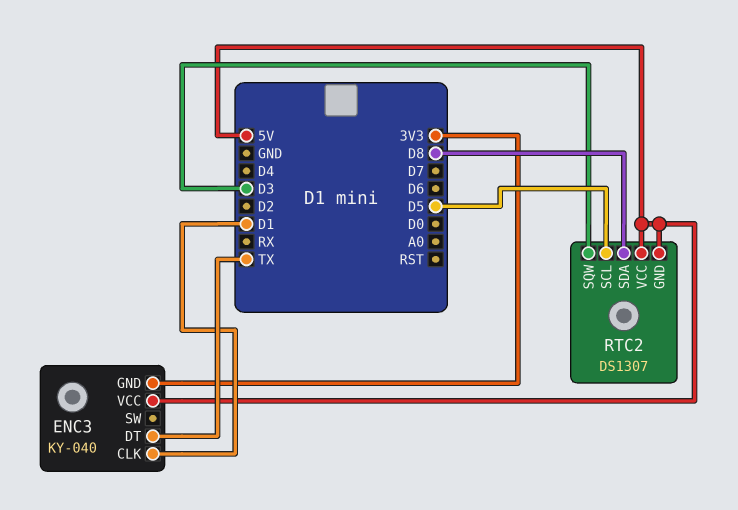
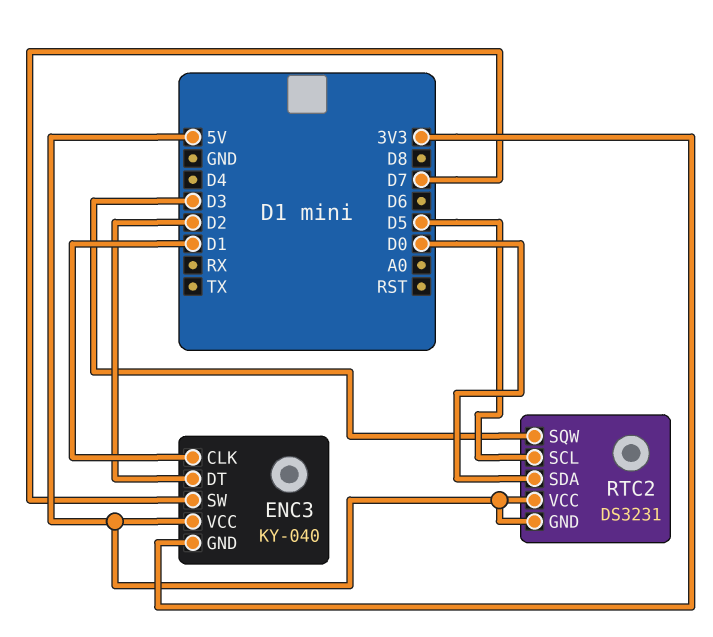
ENC3 pin DT: TX -> D2
ENC3 pin SW: none -> D7
RTC2: DS1307 -> DS3231
RTC2 pin SDA: D8 -> D0

